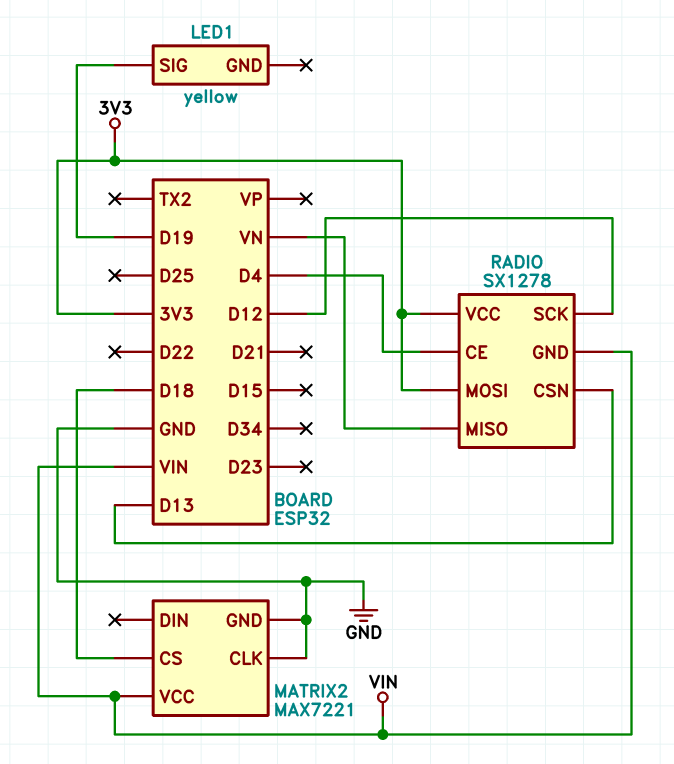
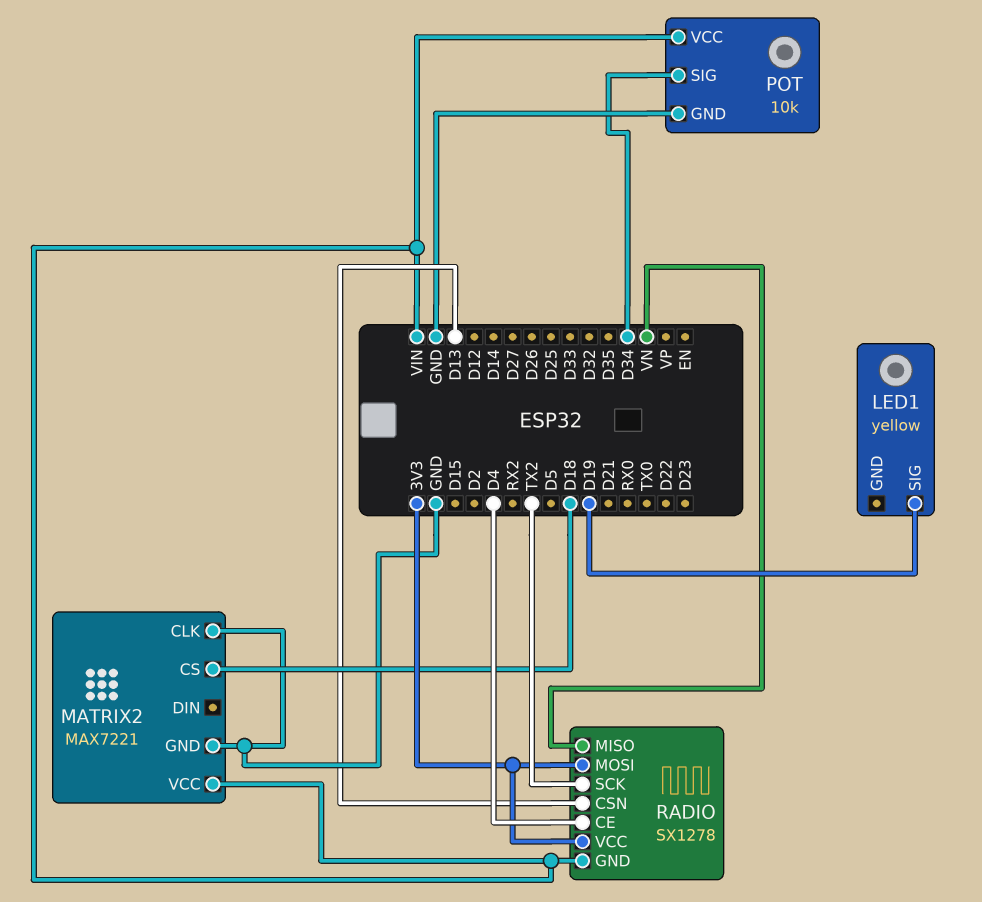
POT: none -> 10k
POT pin GND: none -> GND
POT pin SIG: none -> D34
POT pin VCC: none -> VIN
RADIO pin SCK: D12 -> TX2

